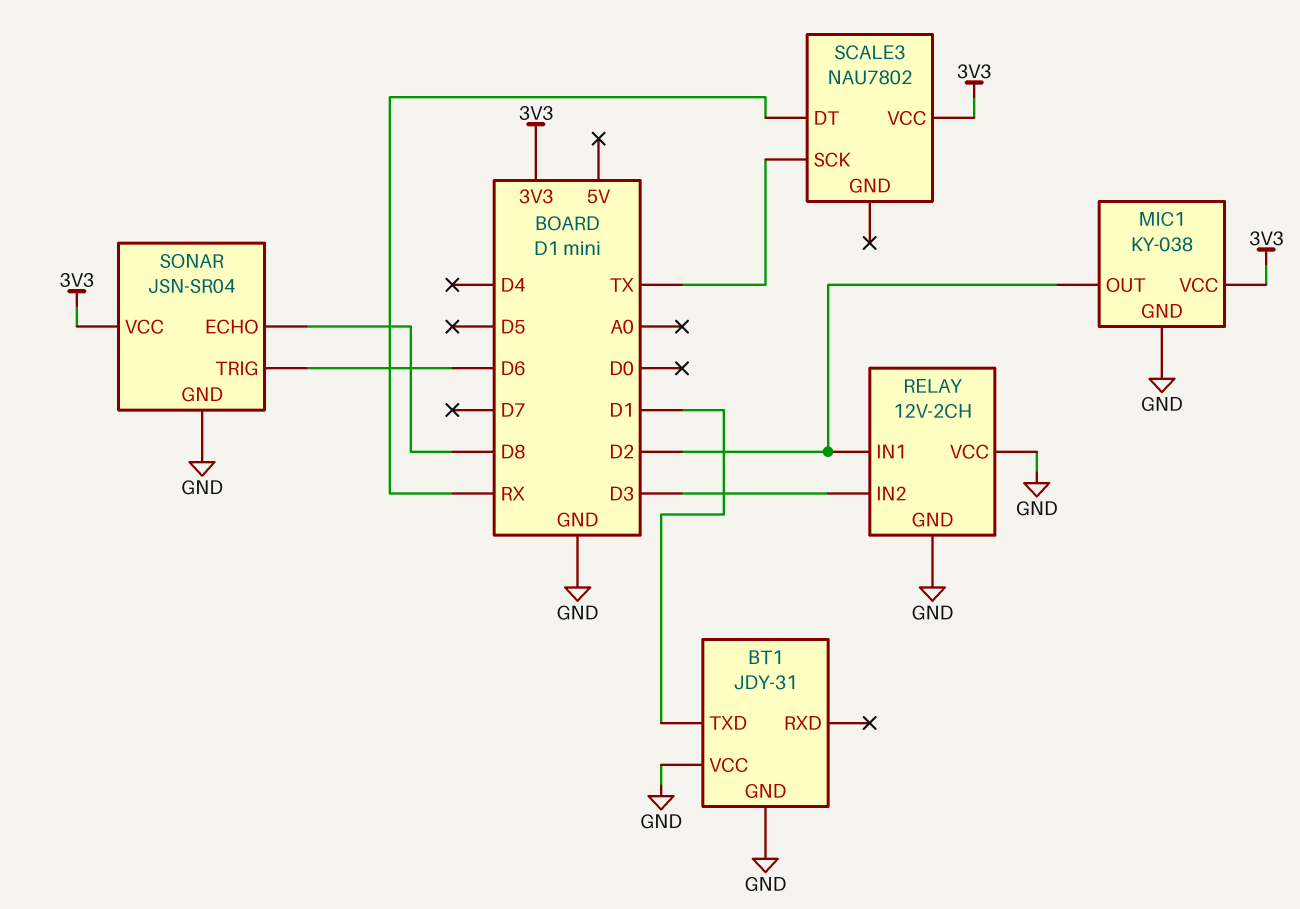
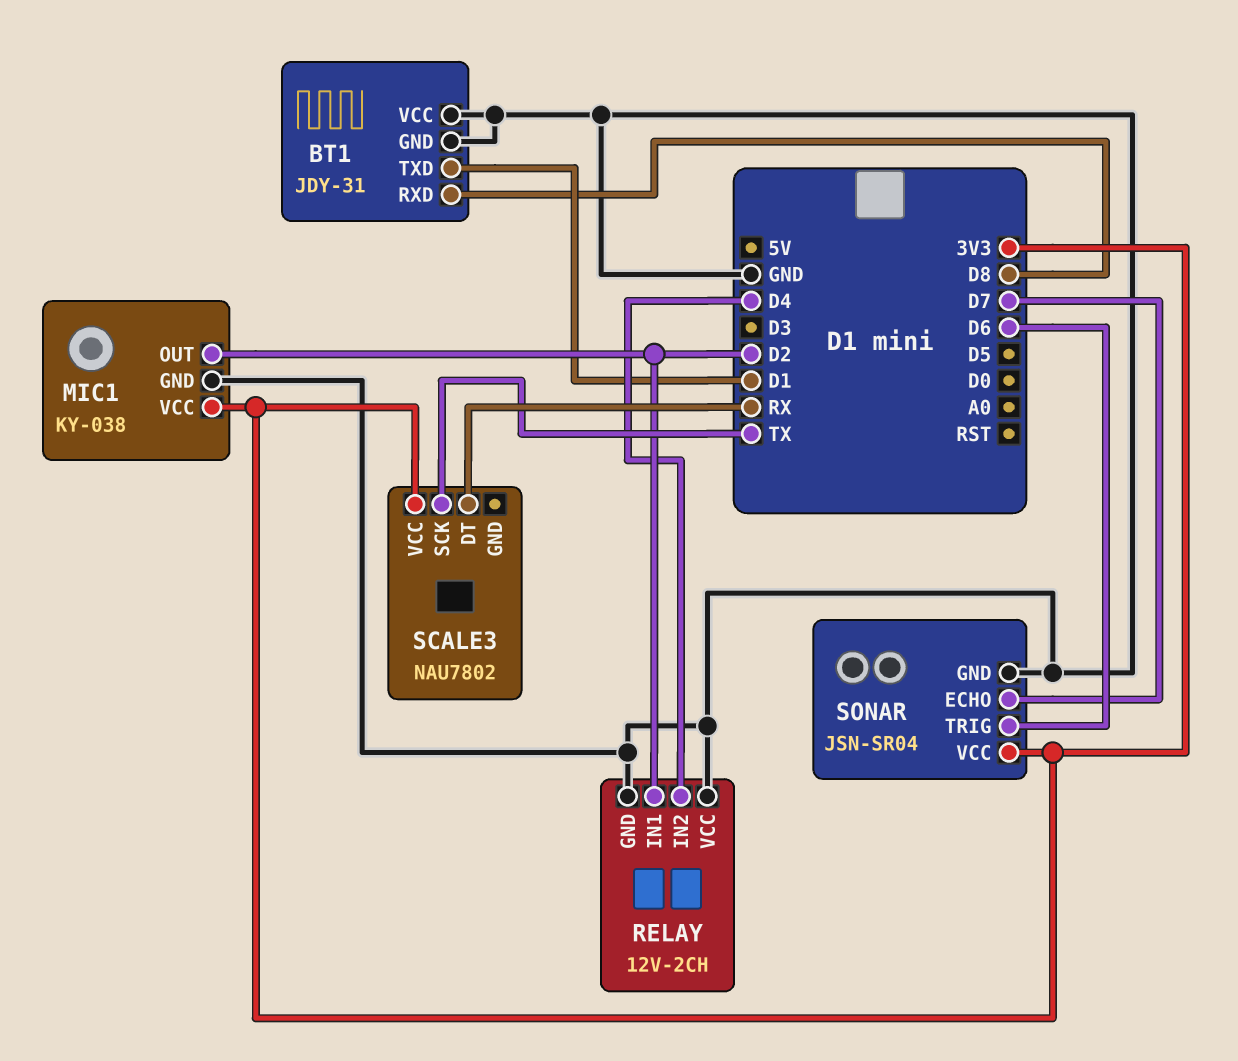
BT1 pin RXD: none -> D8
RELAY pin IN2: D3 -> D4
SONAR pin ECHO: D8 -> D7

